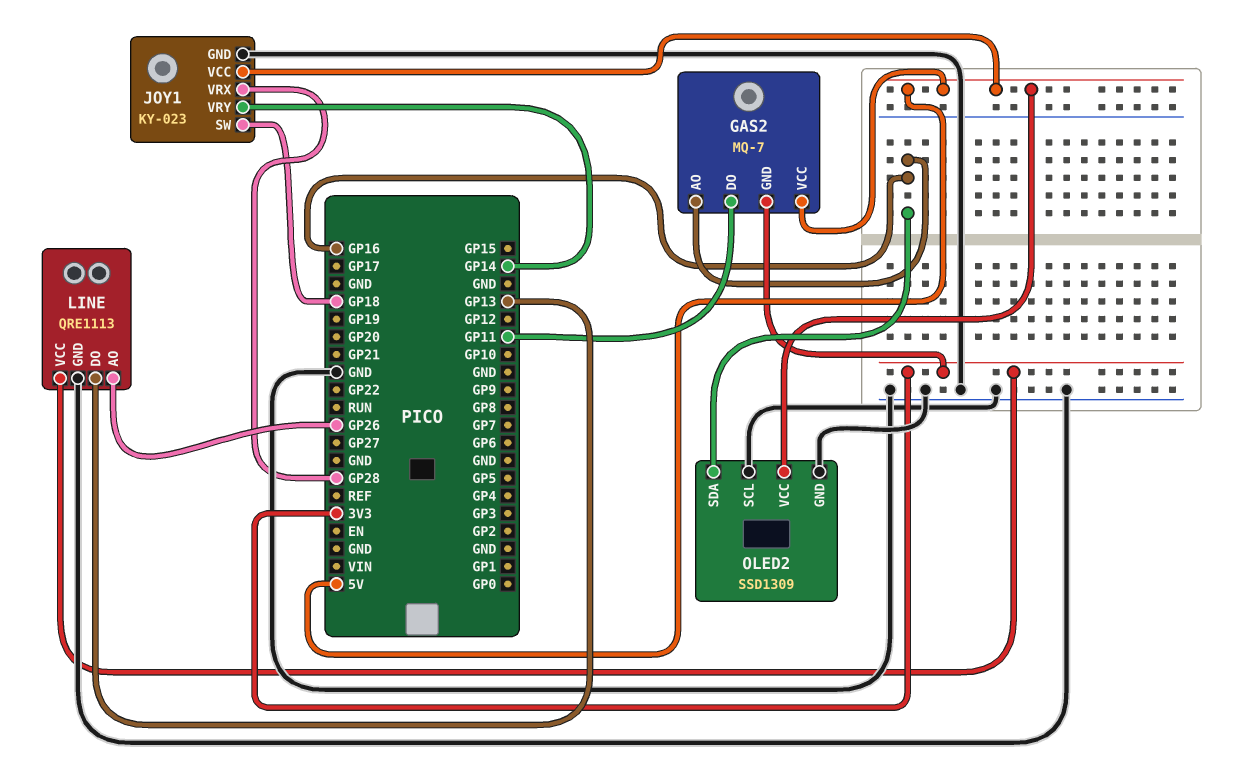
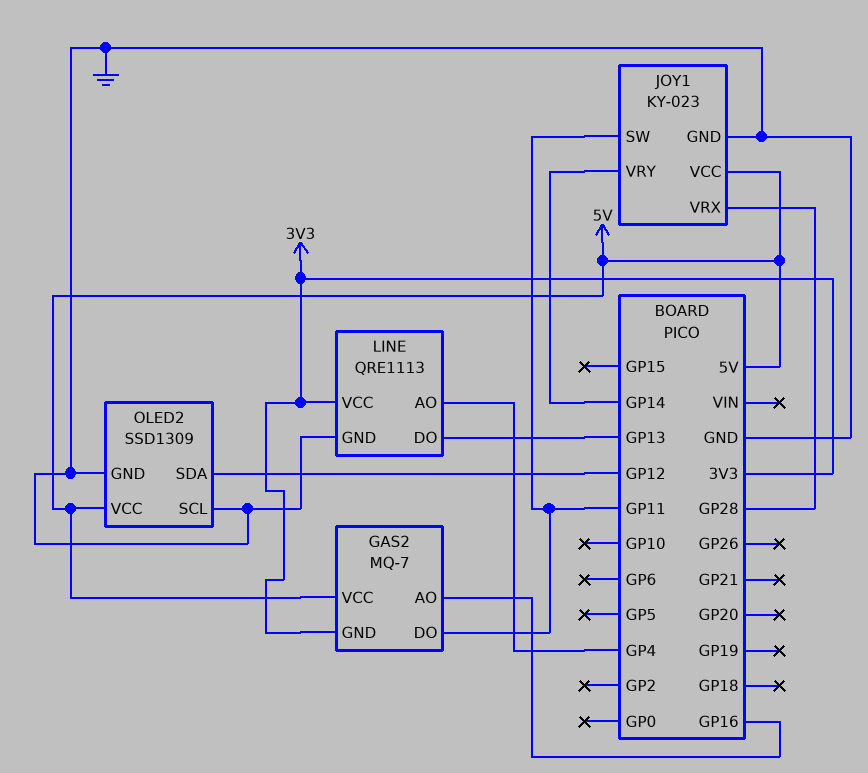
JOY1 pin SW: GP18 -> GP11
LINE pin AO: GP26 -> GP4
OLED2 pin SDA: GP16 -> GP12

